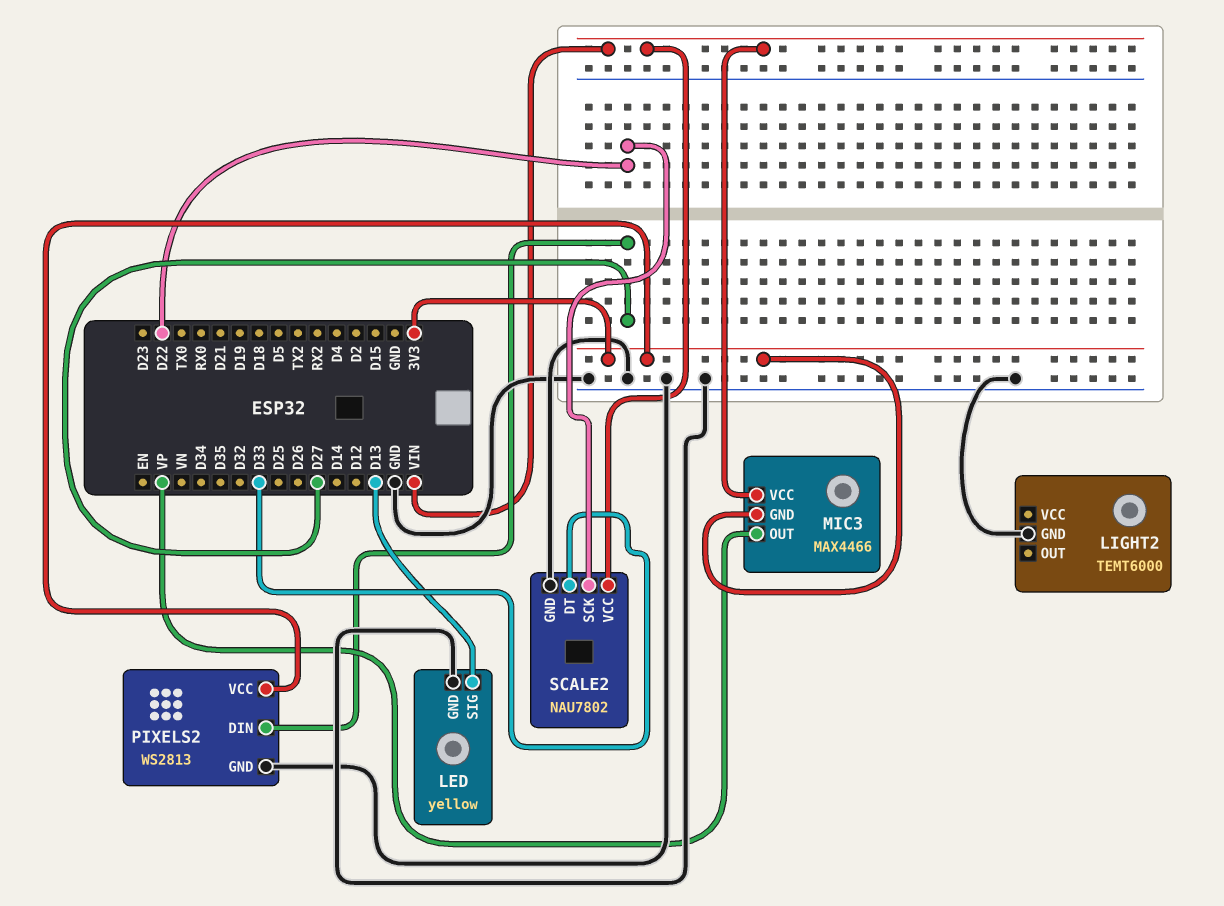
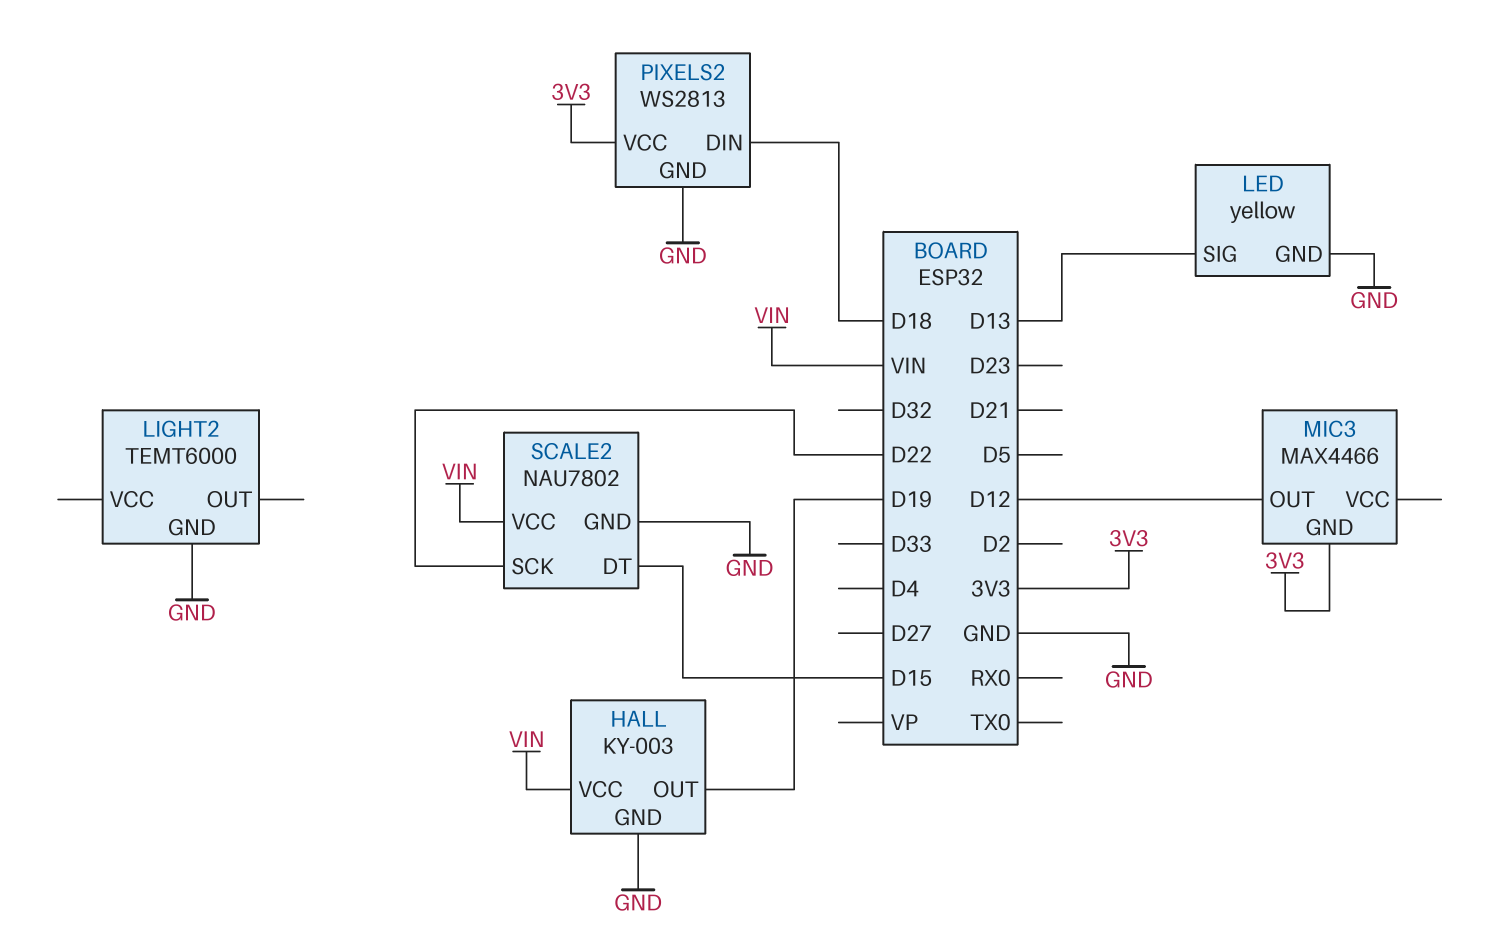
HALL: none -> KY-003
HALL pin GND: none -> GND
HALL pin OUT: none -> D19
HALL pin VCC: none -> VIN
MIC3 pin OUT: VP -> D12
MIC3 pin VCC: VIN -> none
PIXELS2 pin DIN: D27 -> D18
SCALE2 pin DT: D33 -> D15

